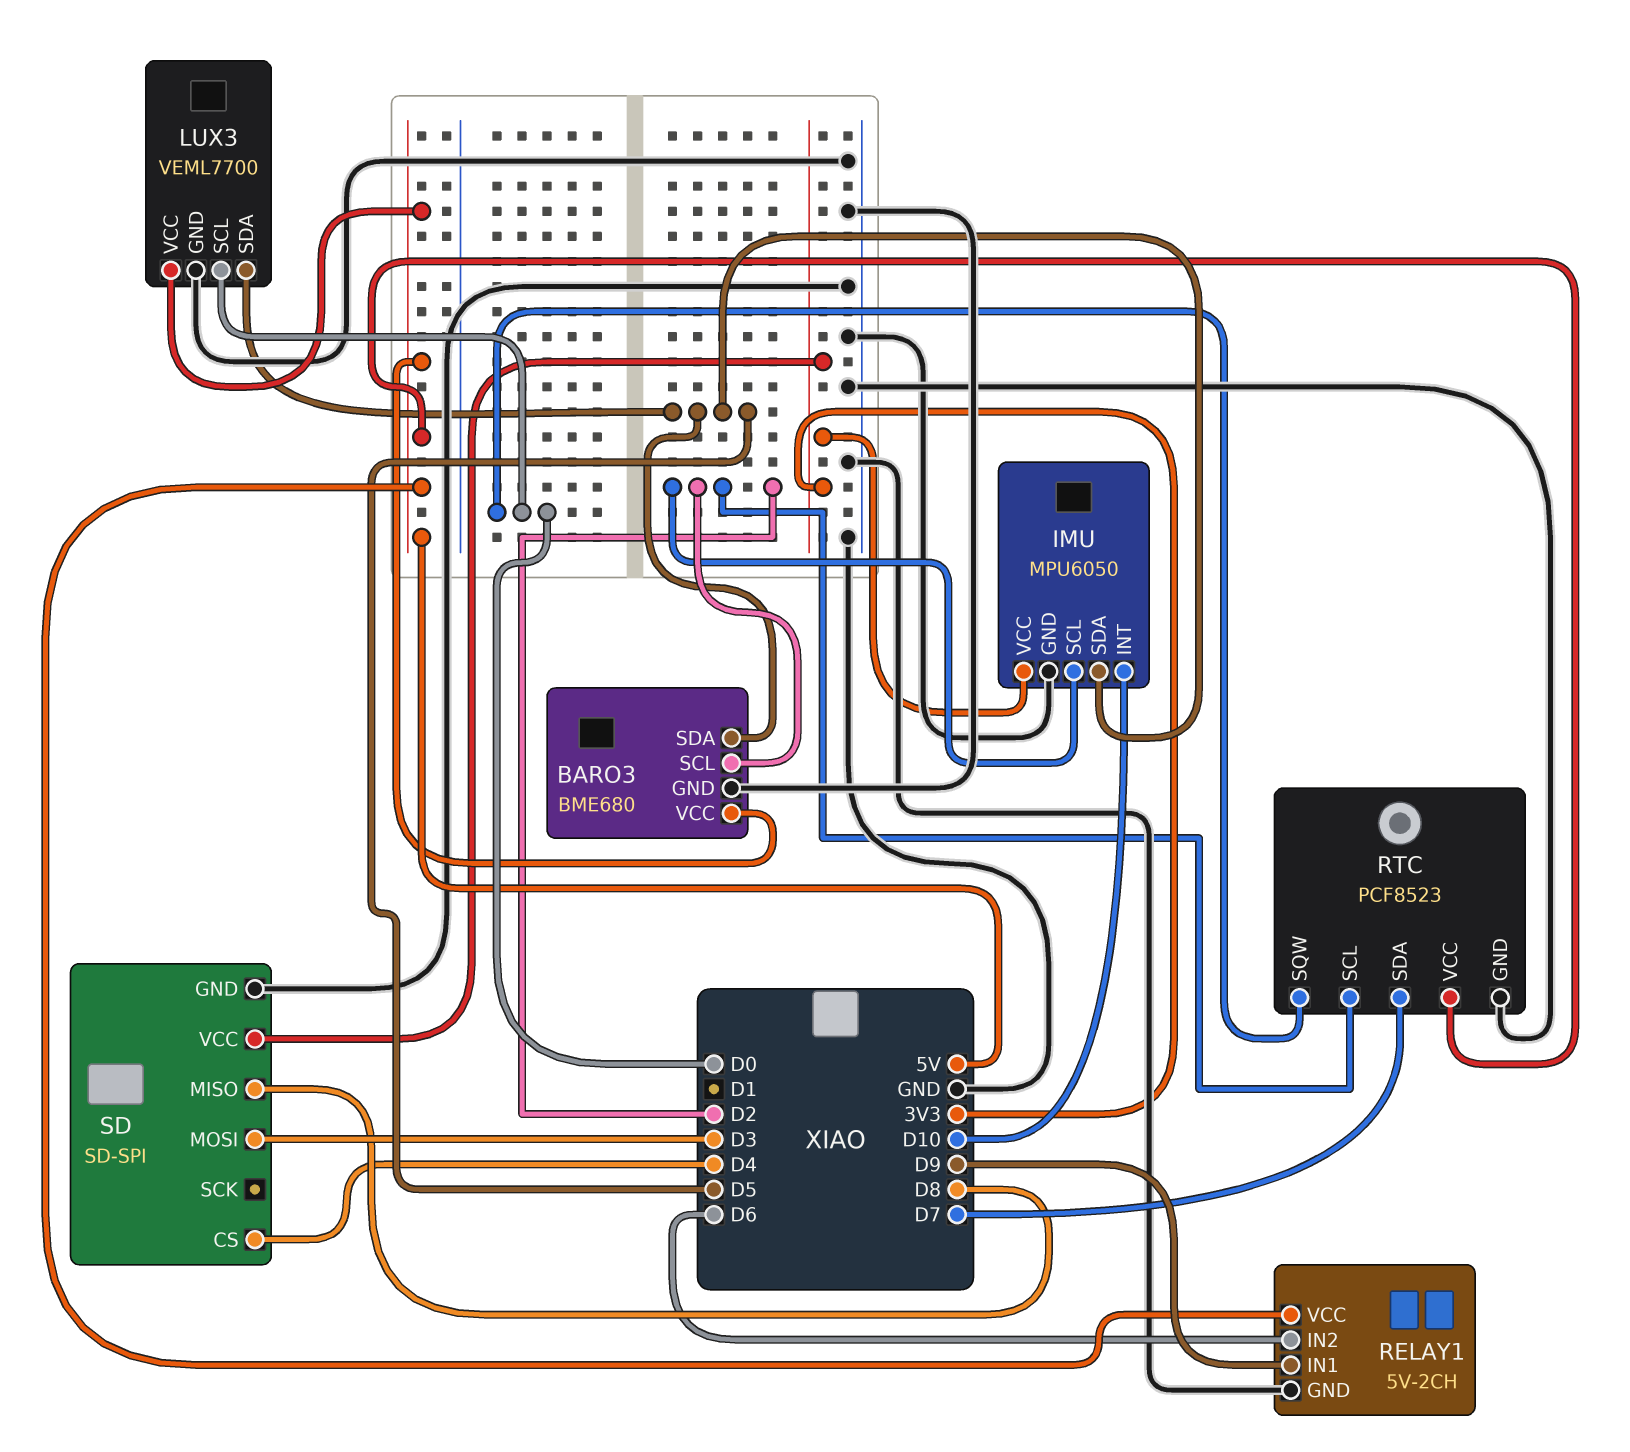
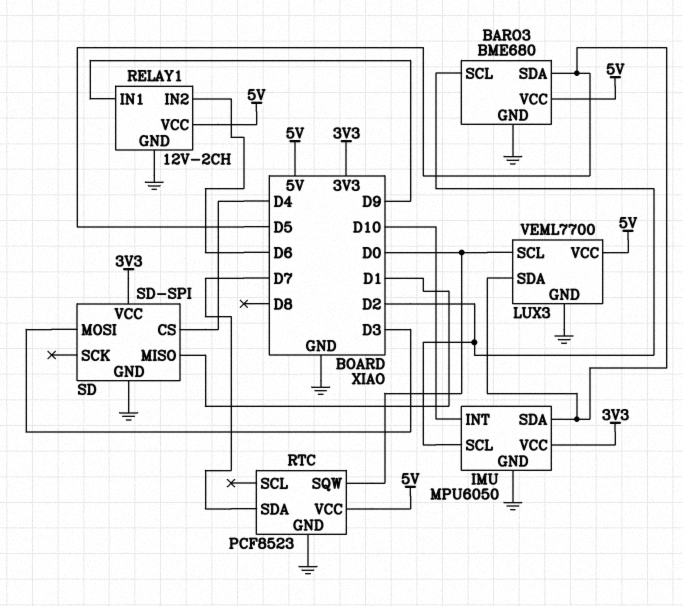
RELAY1: 5V-2CH -> 12V-2CH
RTC pin SCL: D2 -> none
SD pin MISO: D8 -> D1

